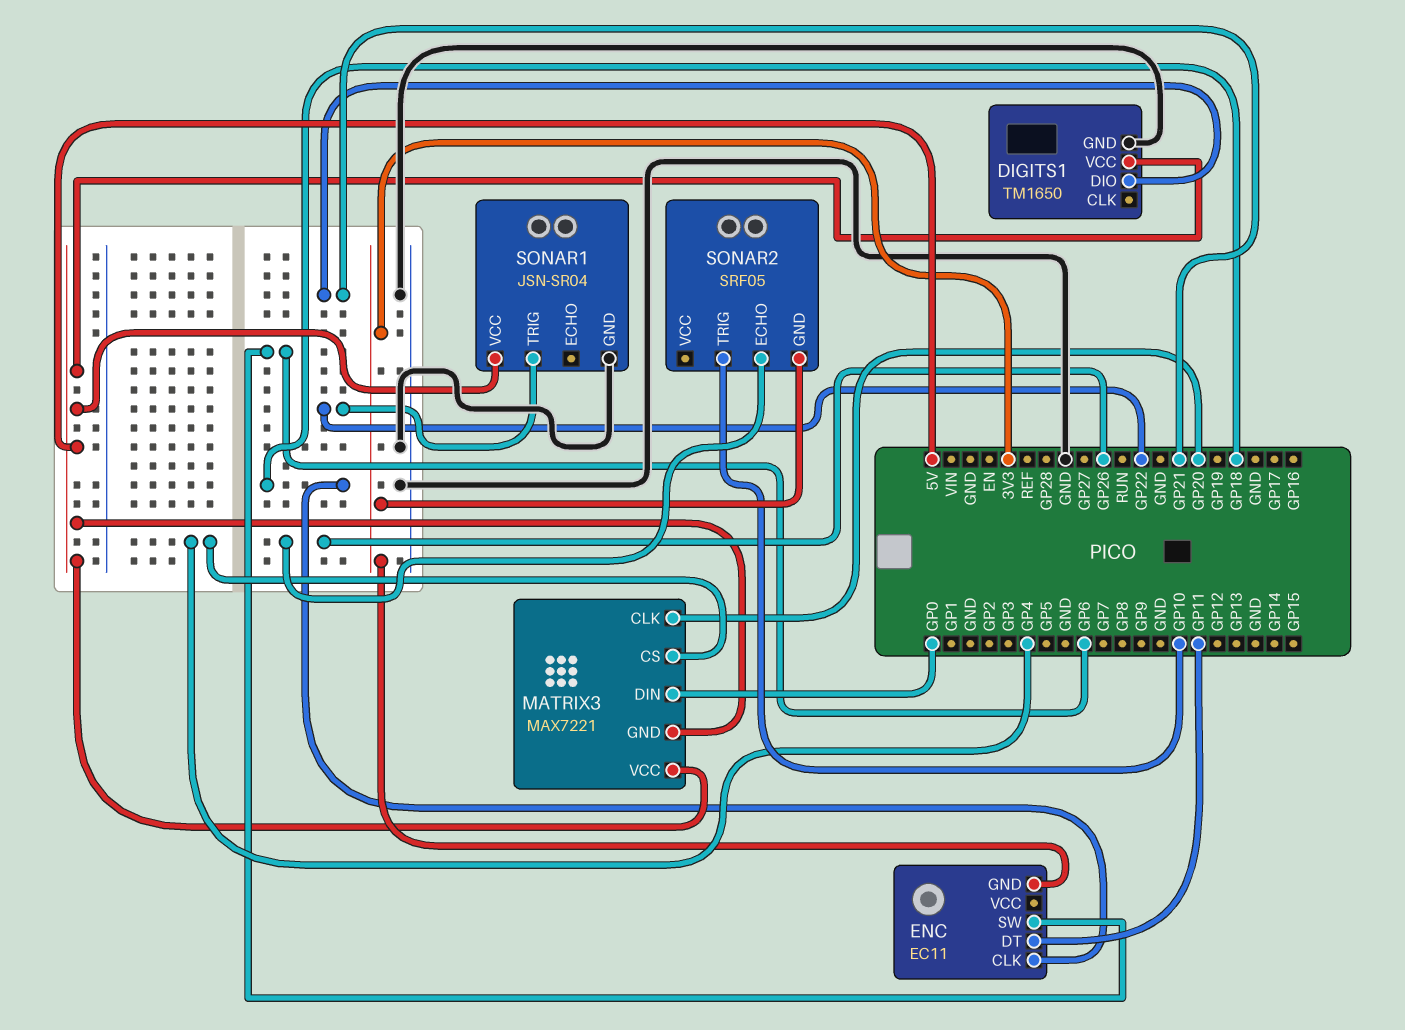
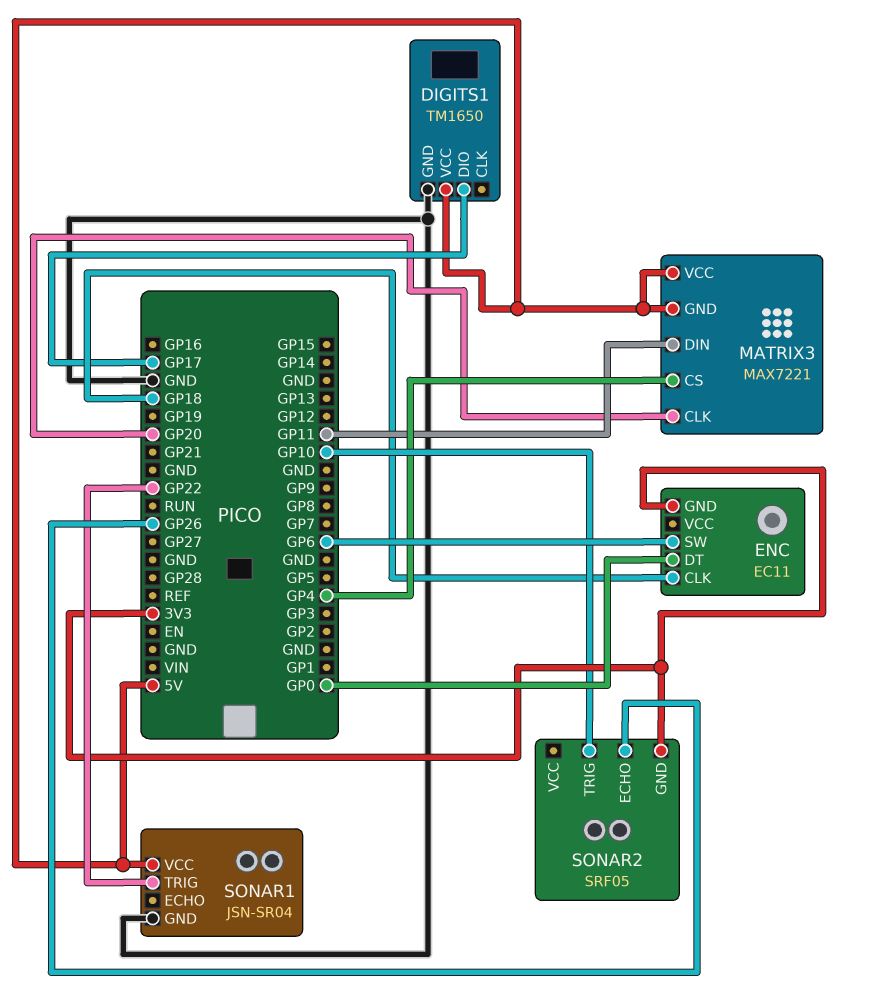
DIGITS1 pin DIO: GP21 -> GP17
ENC pin DT: GP11 -> GP0
MATRIX3 pin DIN: GP0 -> GP11

